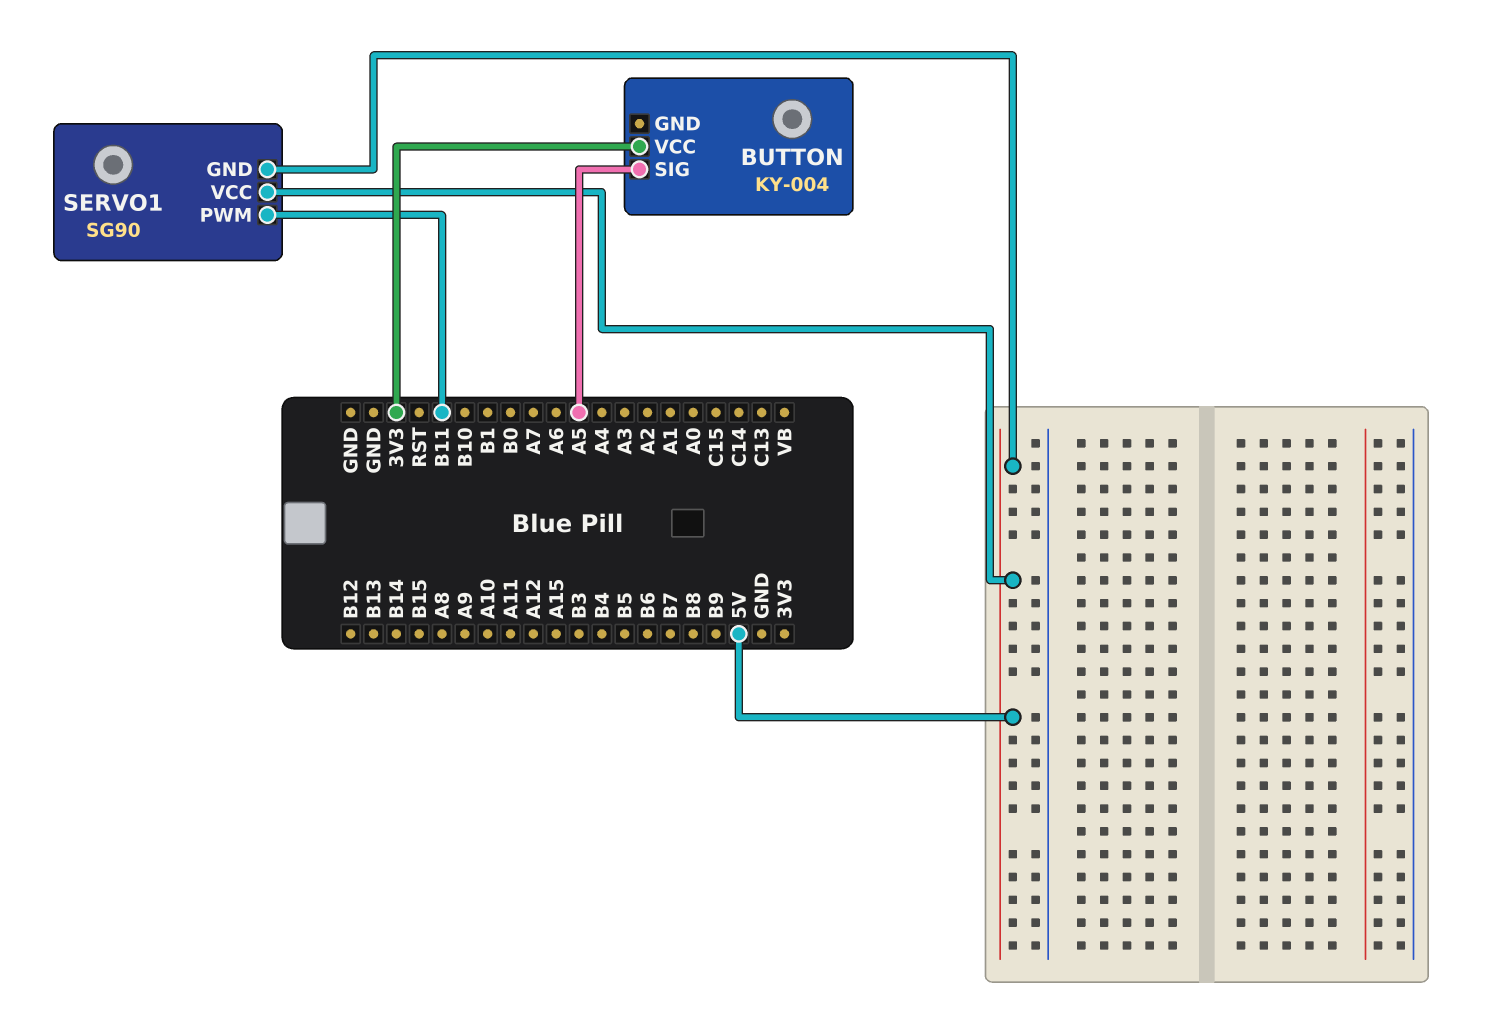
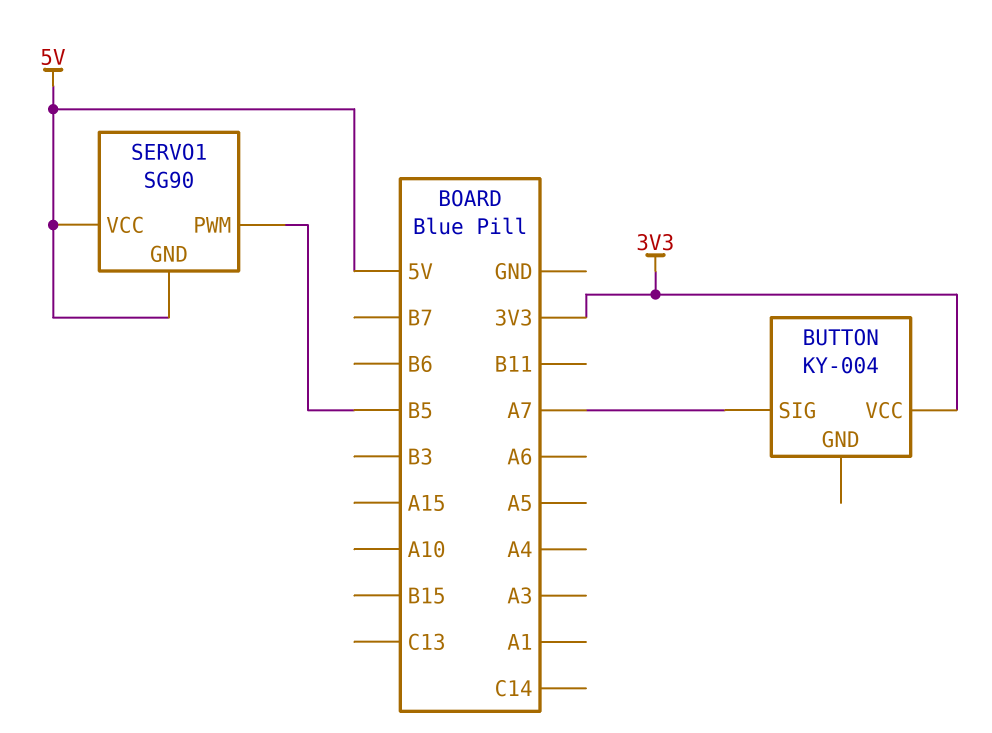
BUTTON pin SIG: A5 -> A7
SERVO1 pin PWM: B11 -> B5

